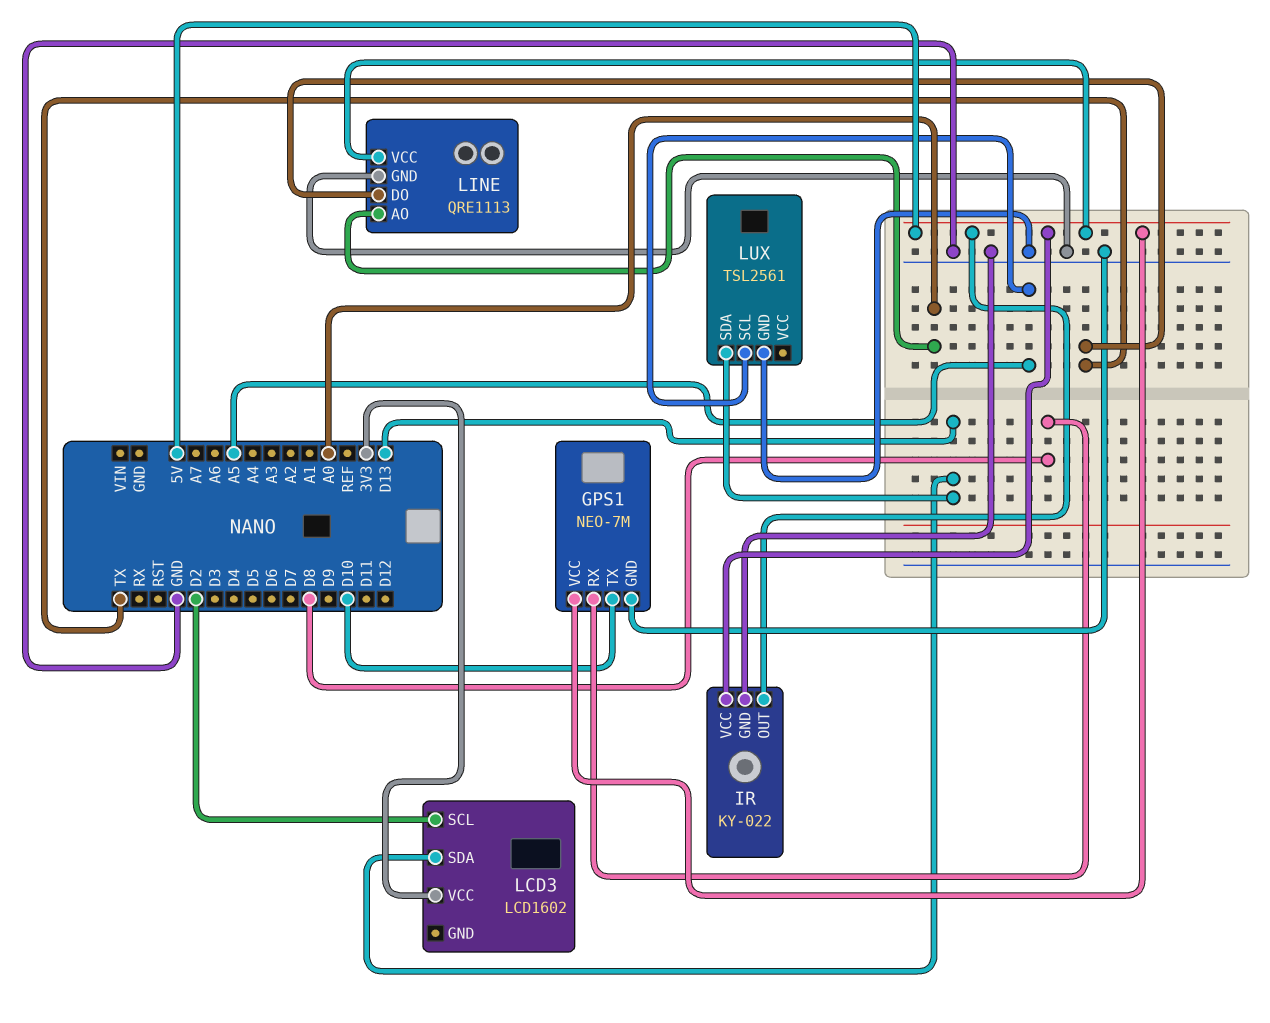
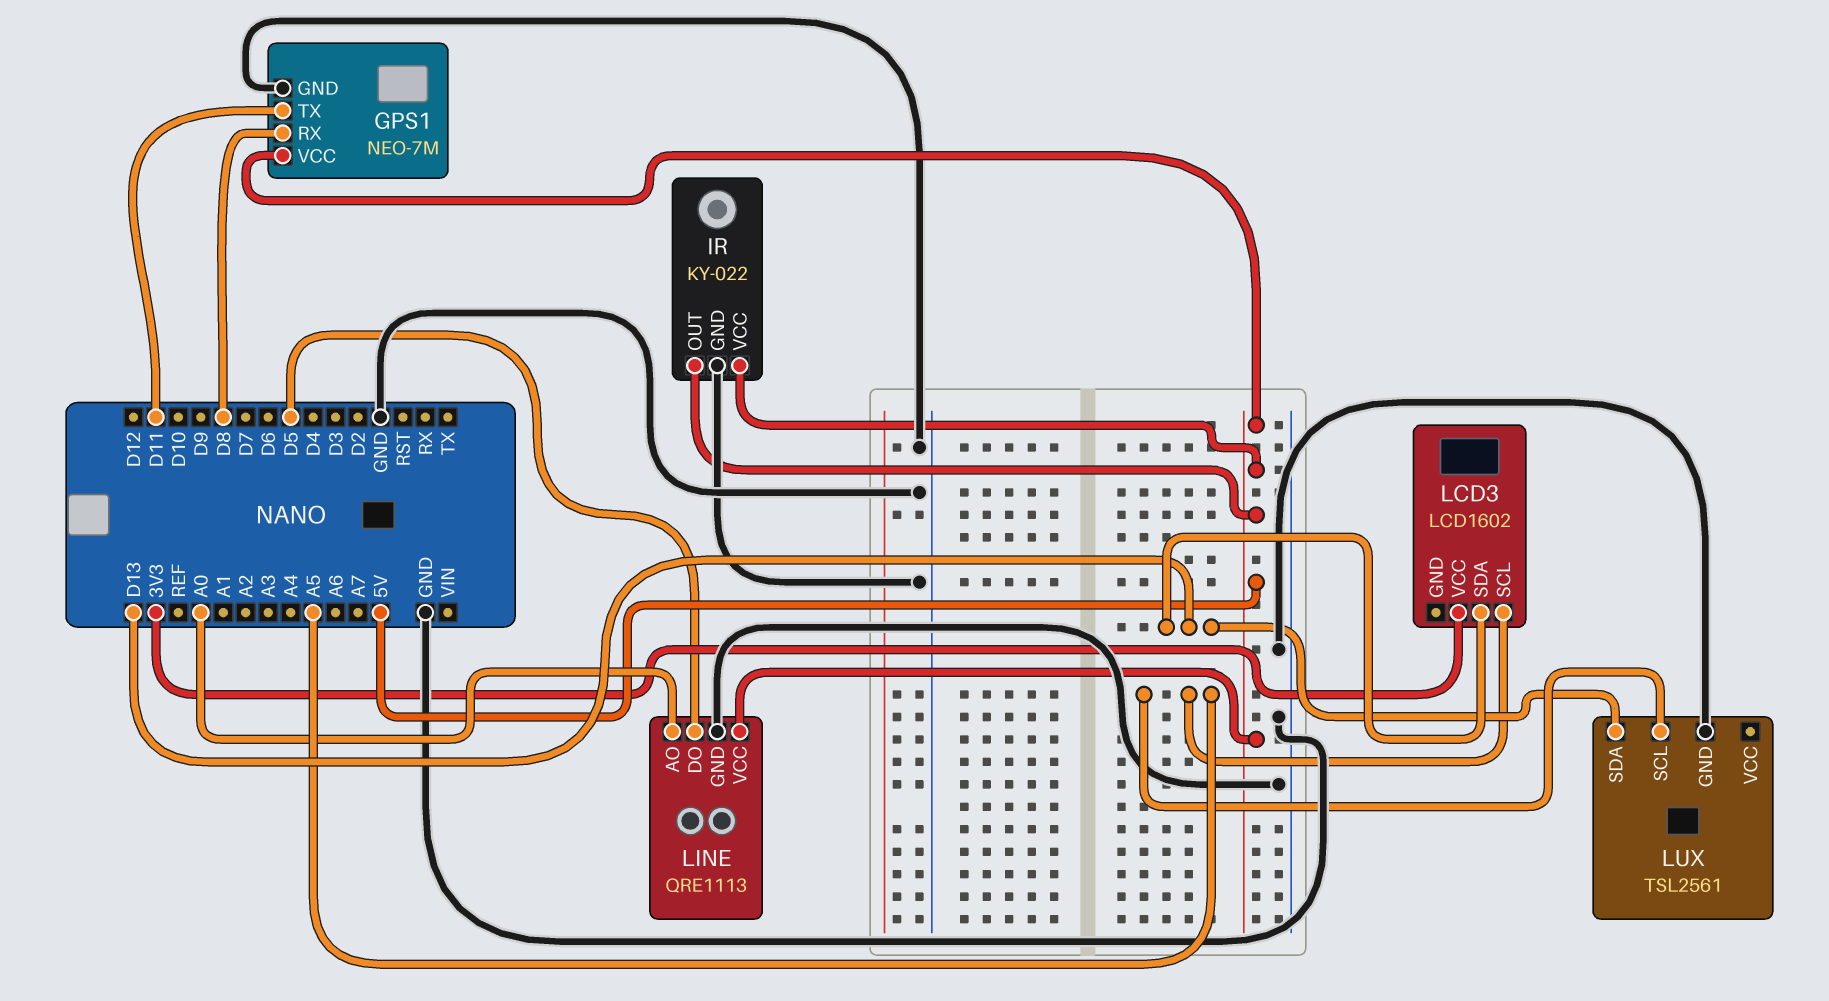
GPS1 pin TX: D10 -> D11
LCD3 pin SCL: D2 -> A5
LINE pin DO: TX -> D5

